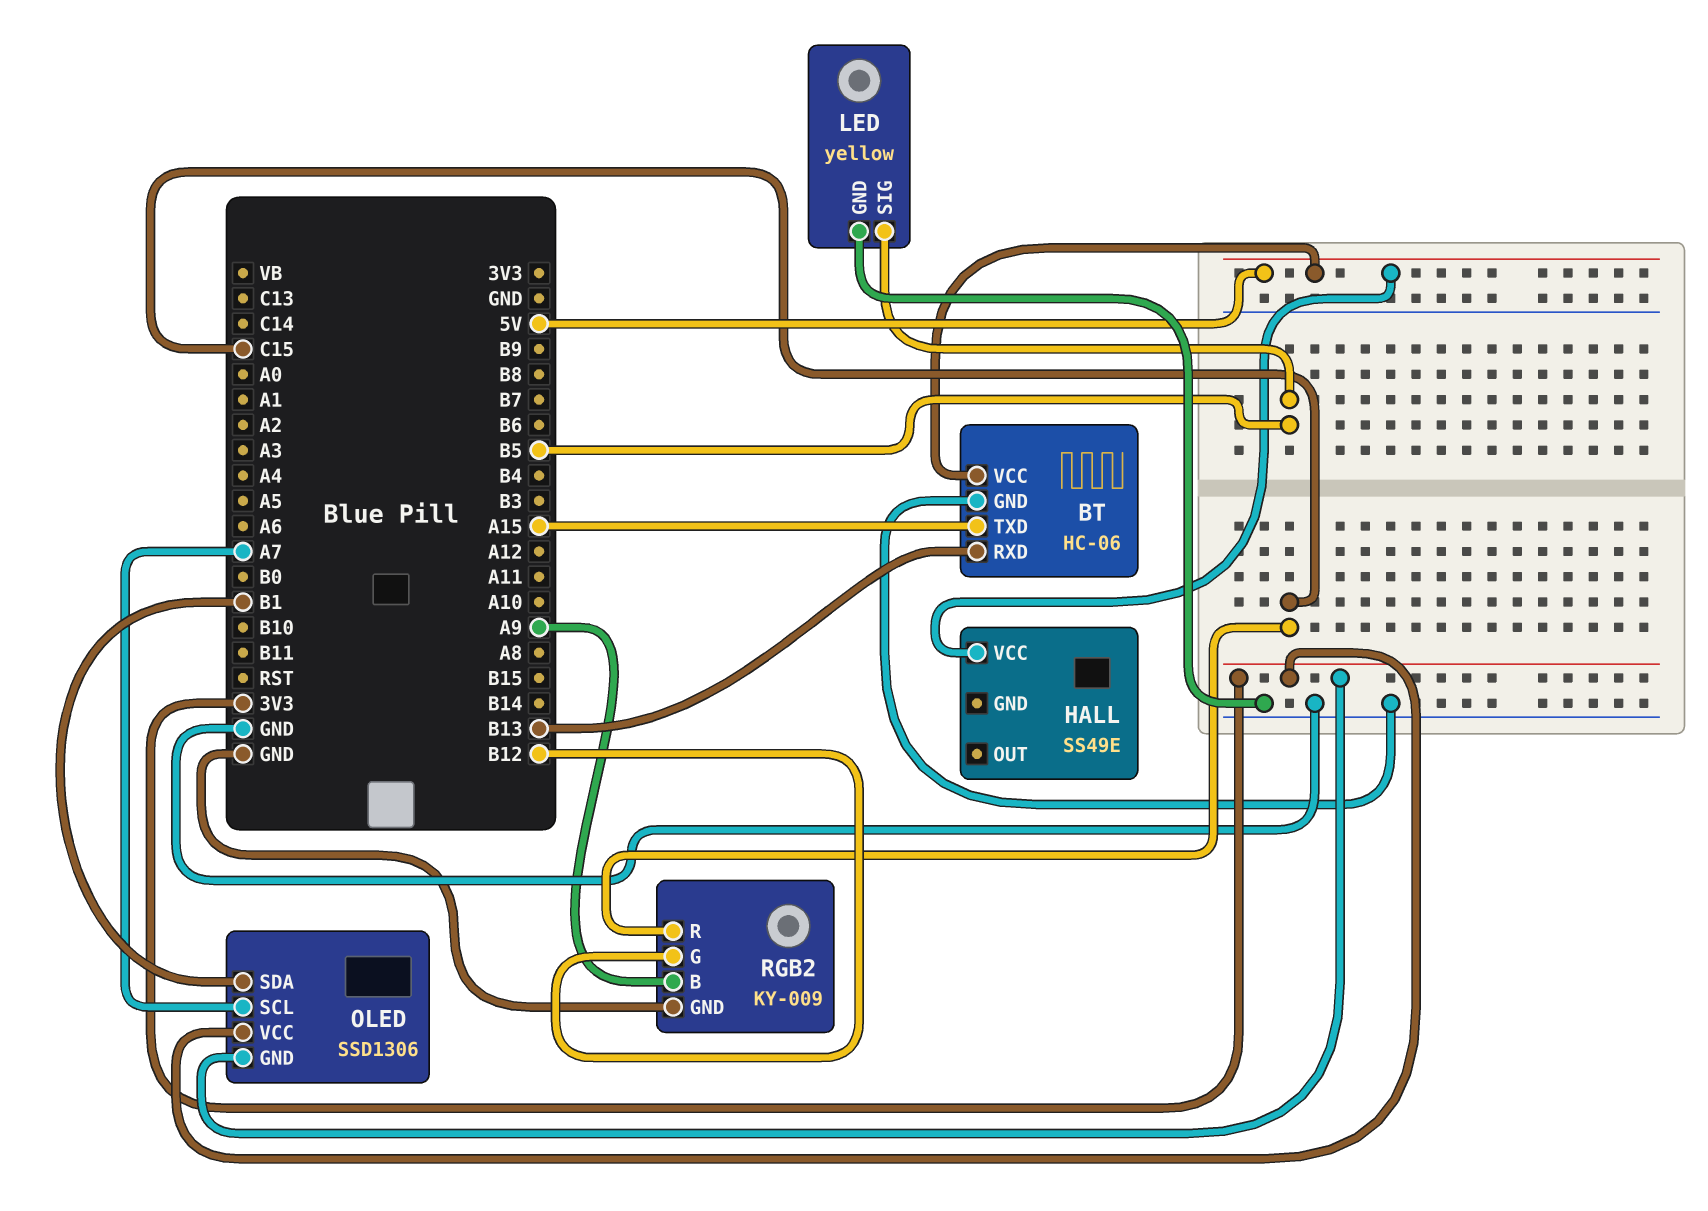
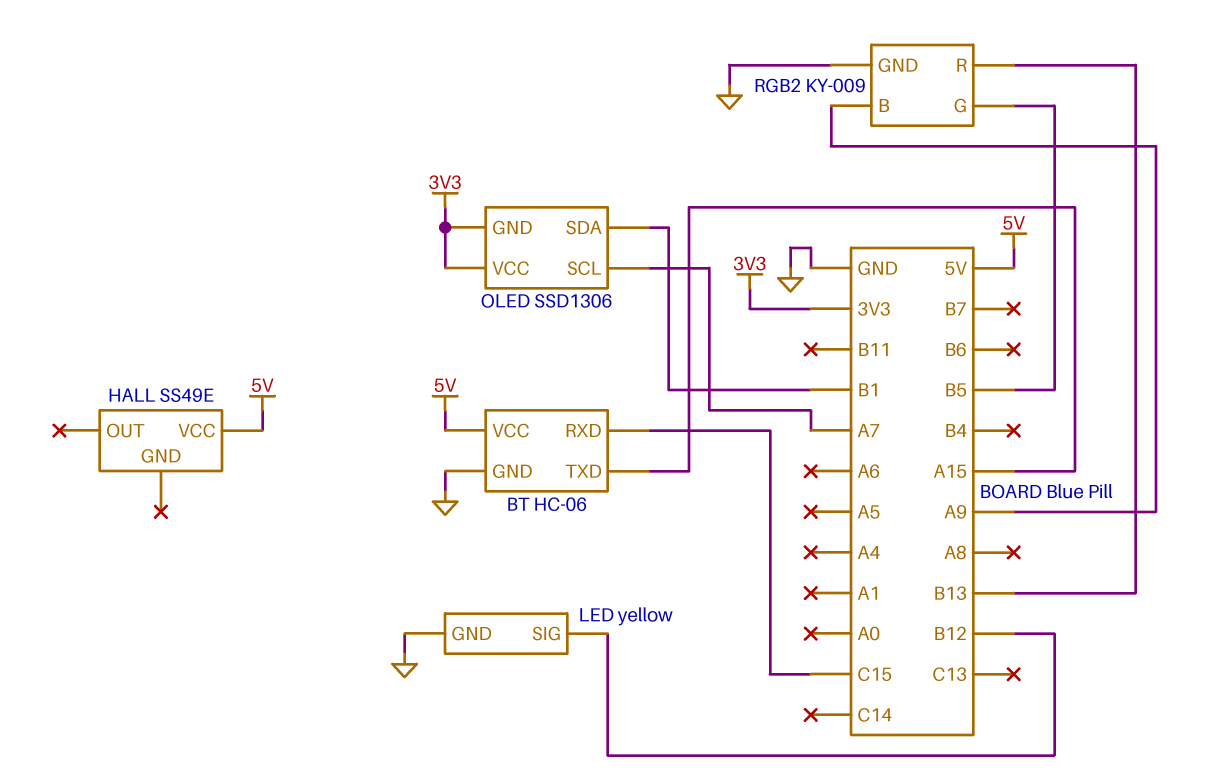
BT pin RXD: B13 -> C15
LED pin SIG: B5 -> B12
RGB2 pin G: B12 -> B5
RGB2 pin R: C15 -> B13

